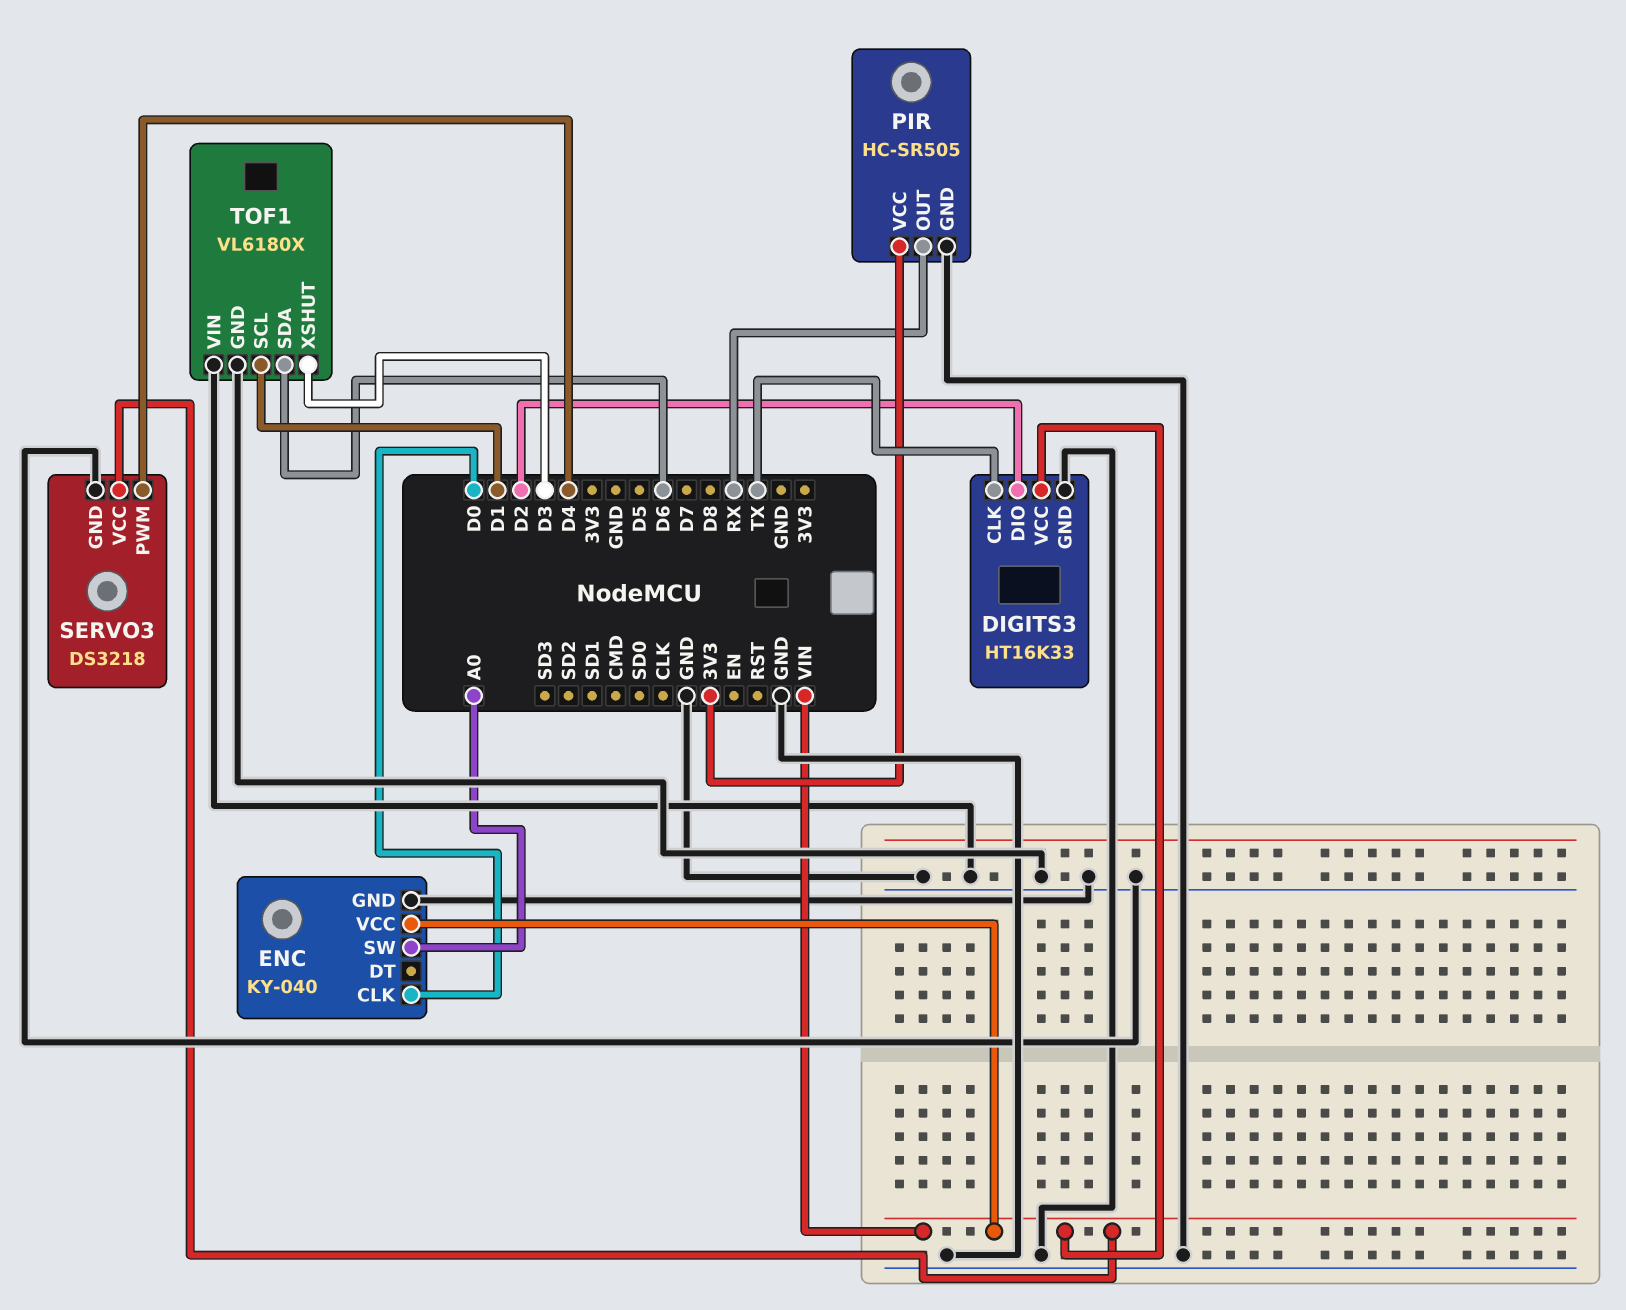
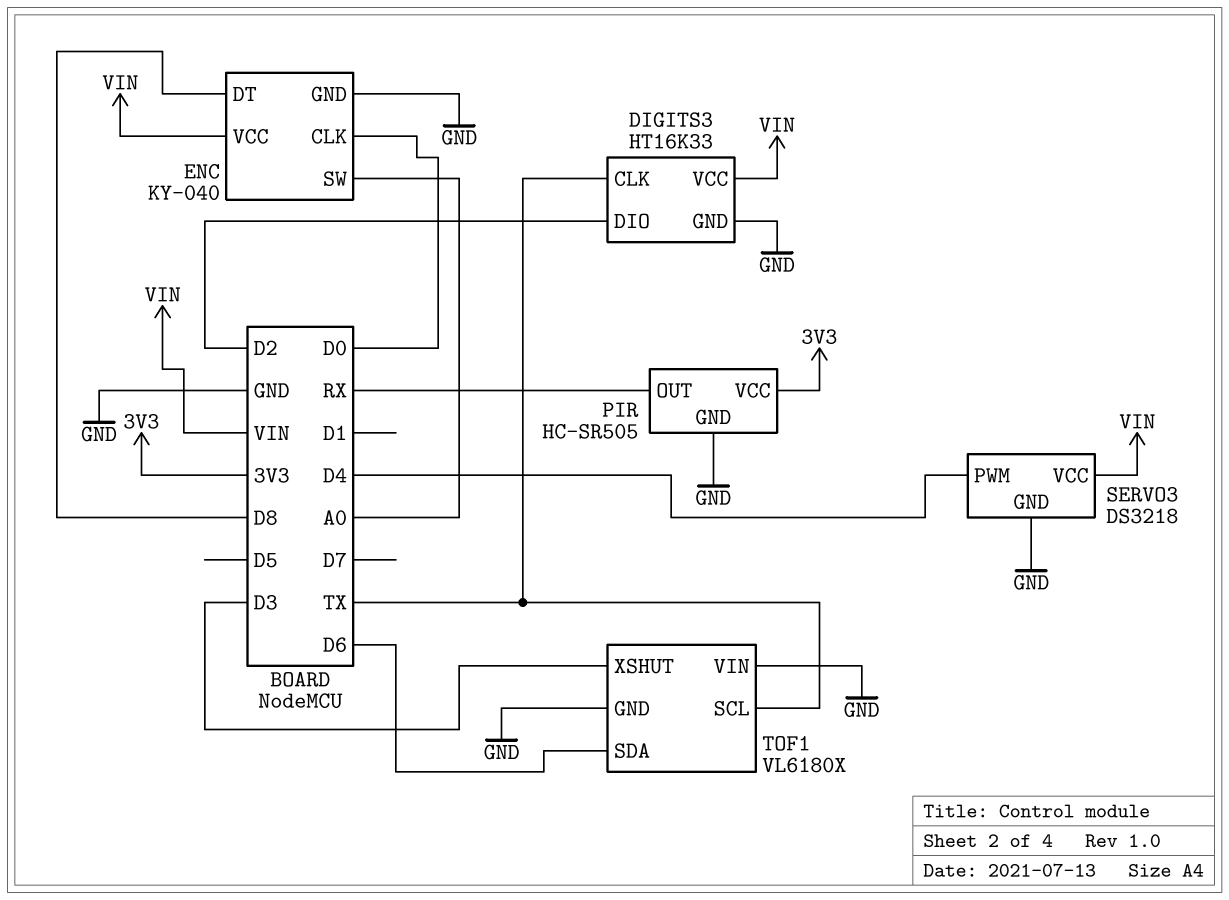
ENC pin DT: none -> D8
TOF1 pin SCL: D1 -> TX

